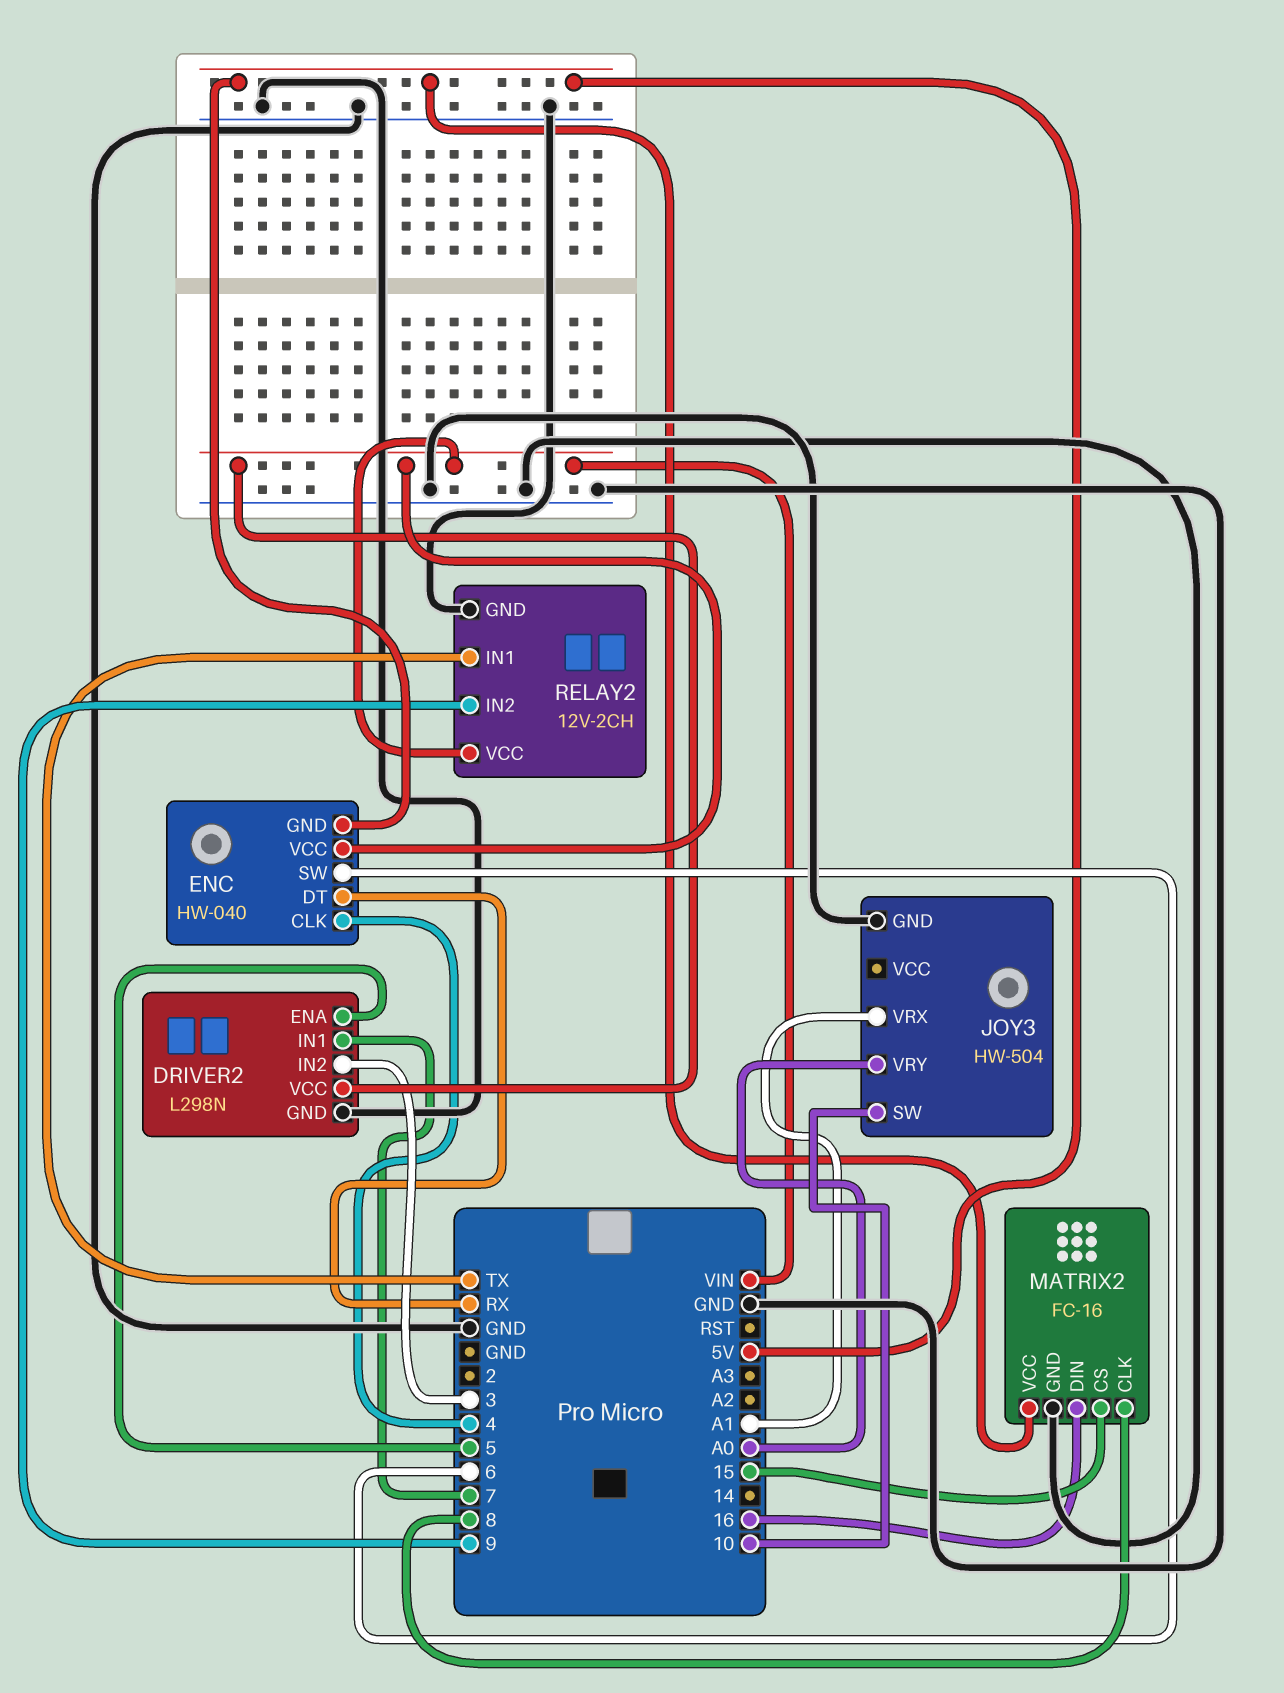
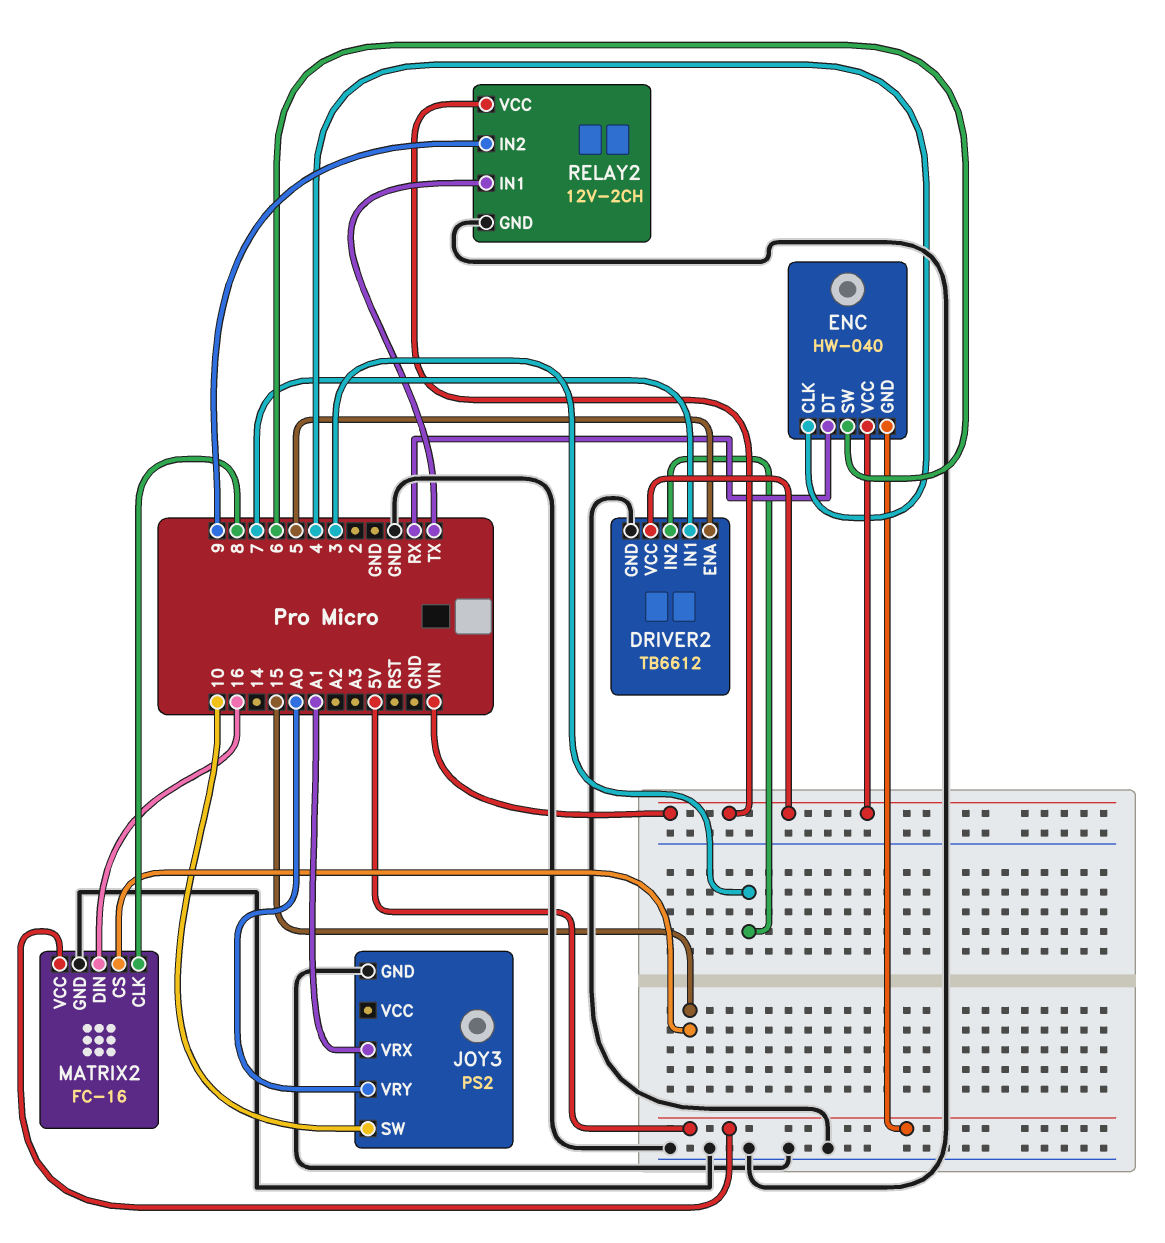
DRIVER2: L298N -> TB6612
JOY3: HW-504 -> PS2

